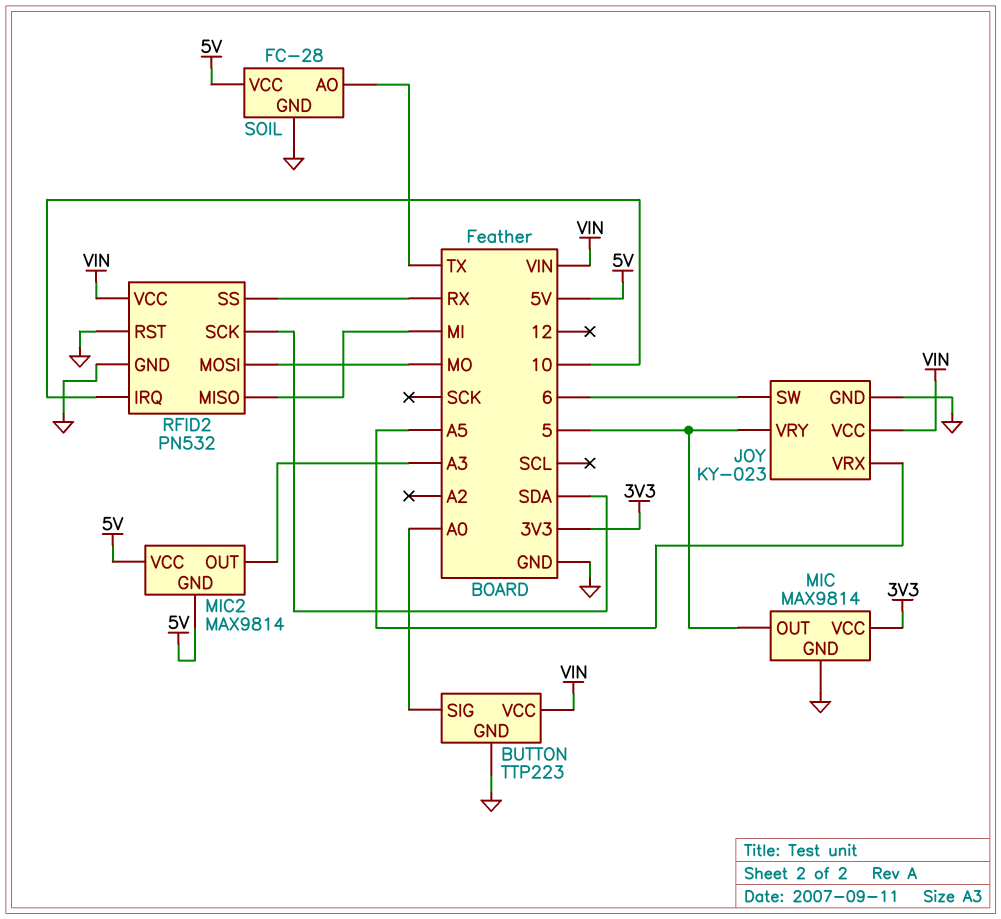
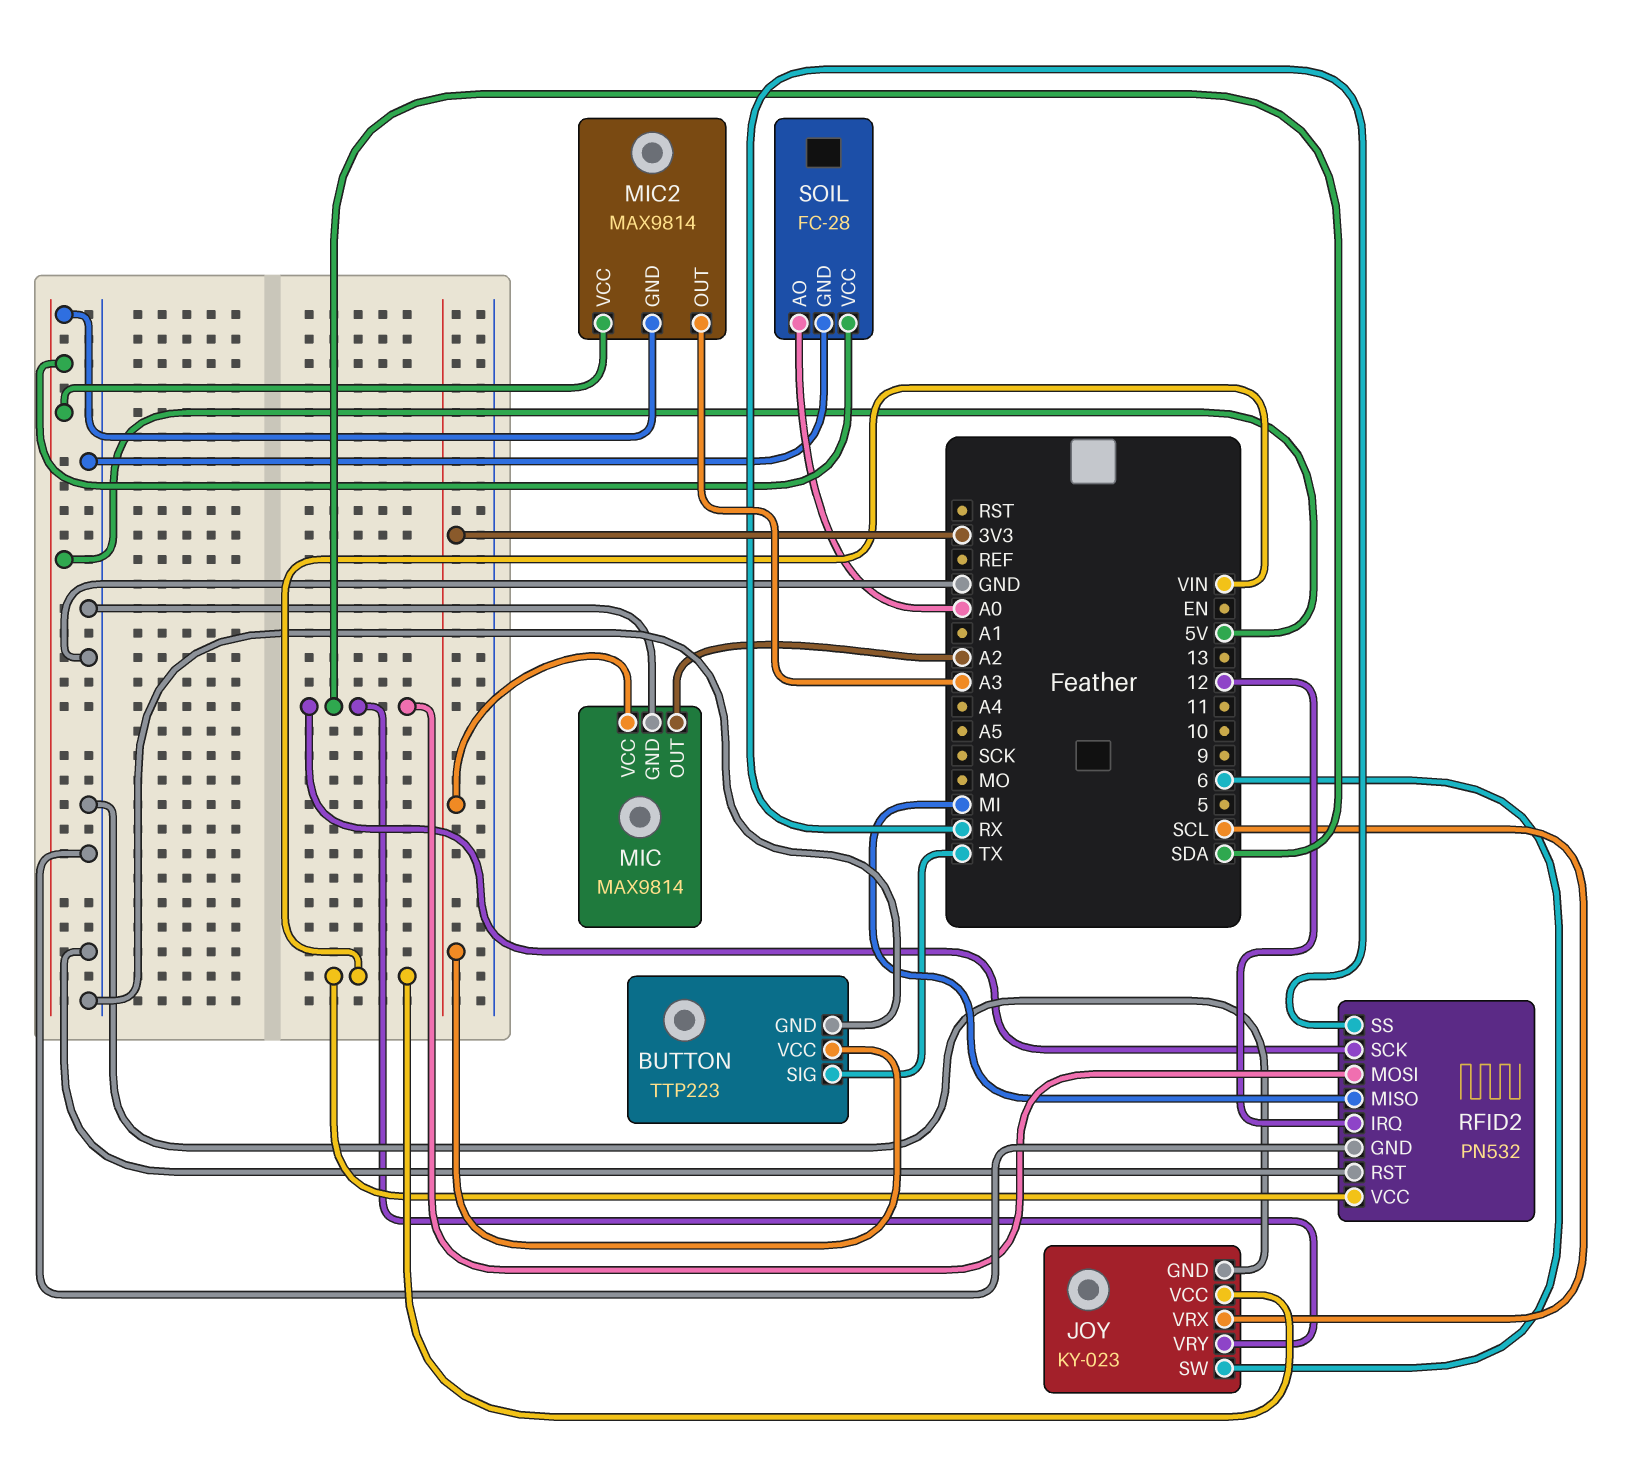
BUTTON pin SIG: A0 -> TX
BUTTON pin VCC: VIN -> 3V3
JOY pin VRX: A5 -> SCL
JOY pin VRY: 5 -> SDA
MIC pin OUT: 5 -> A2
RFID2 pin IRQ: 10 -> 12
RFID2 pin MOSI: MO -> SDA
SOIL pin AO: TX -> A0

